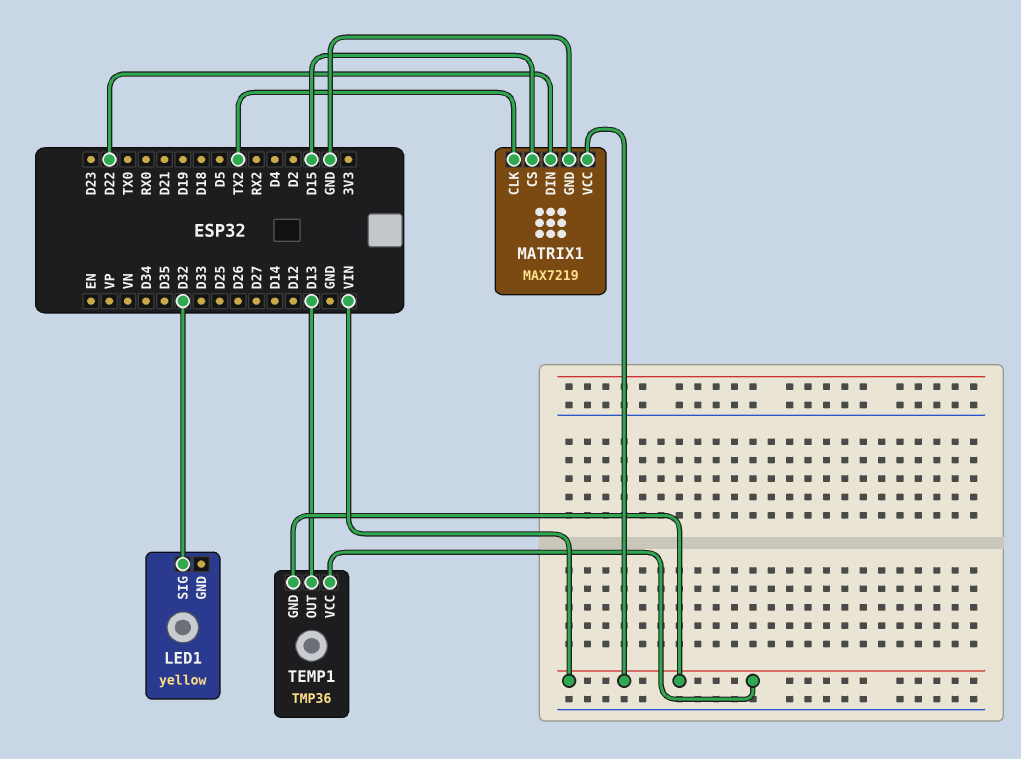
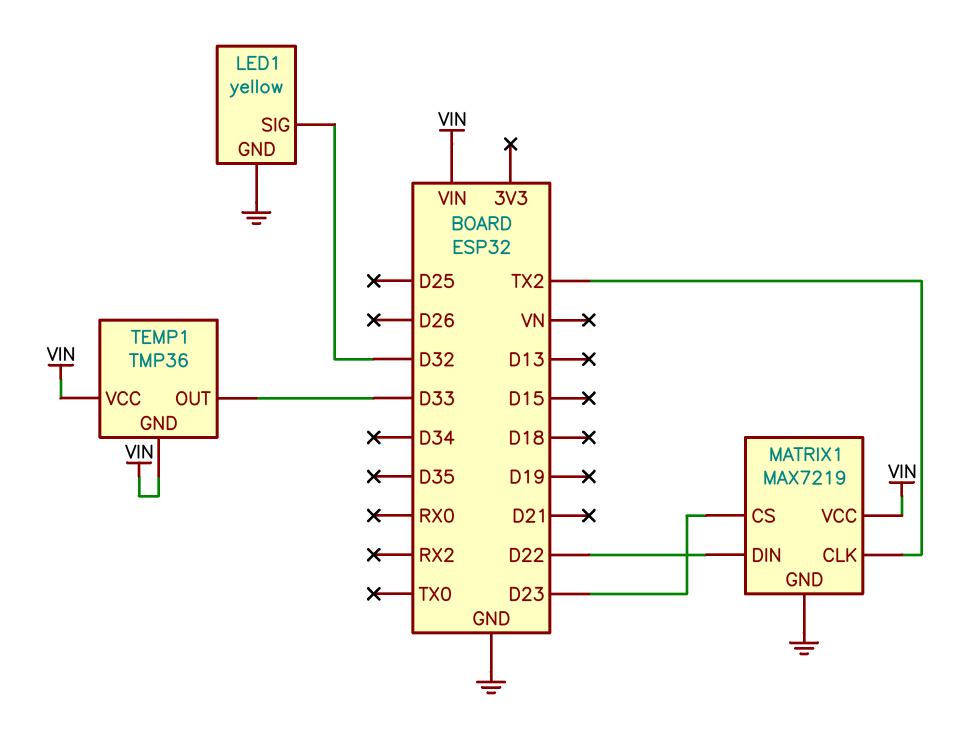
LED1 pin GND: none -> GND
MATRIX1 pin CS: D15 -> D23
TEMP1 pin OUT: D13 -> D33

